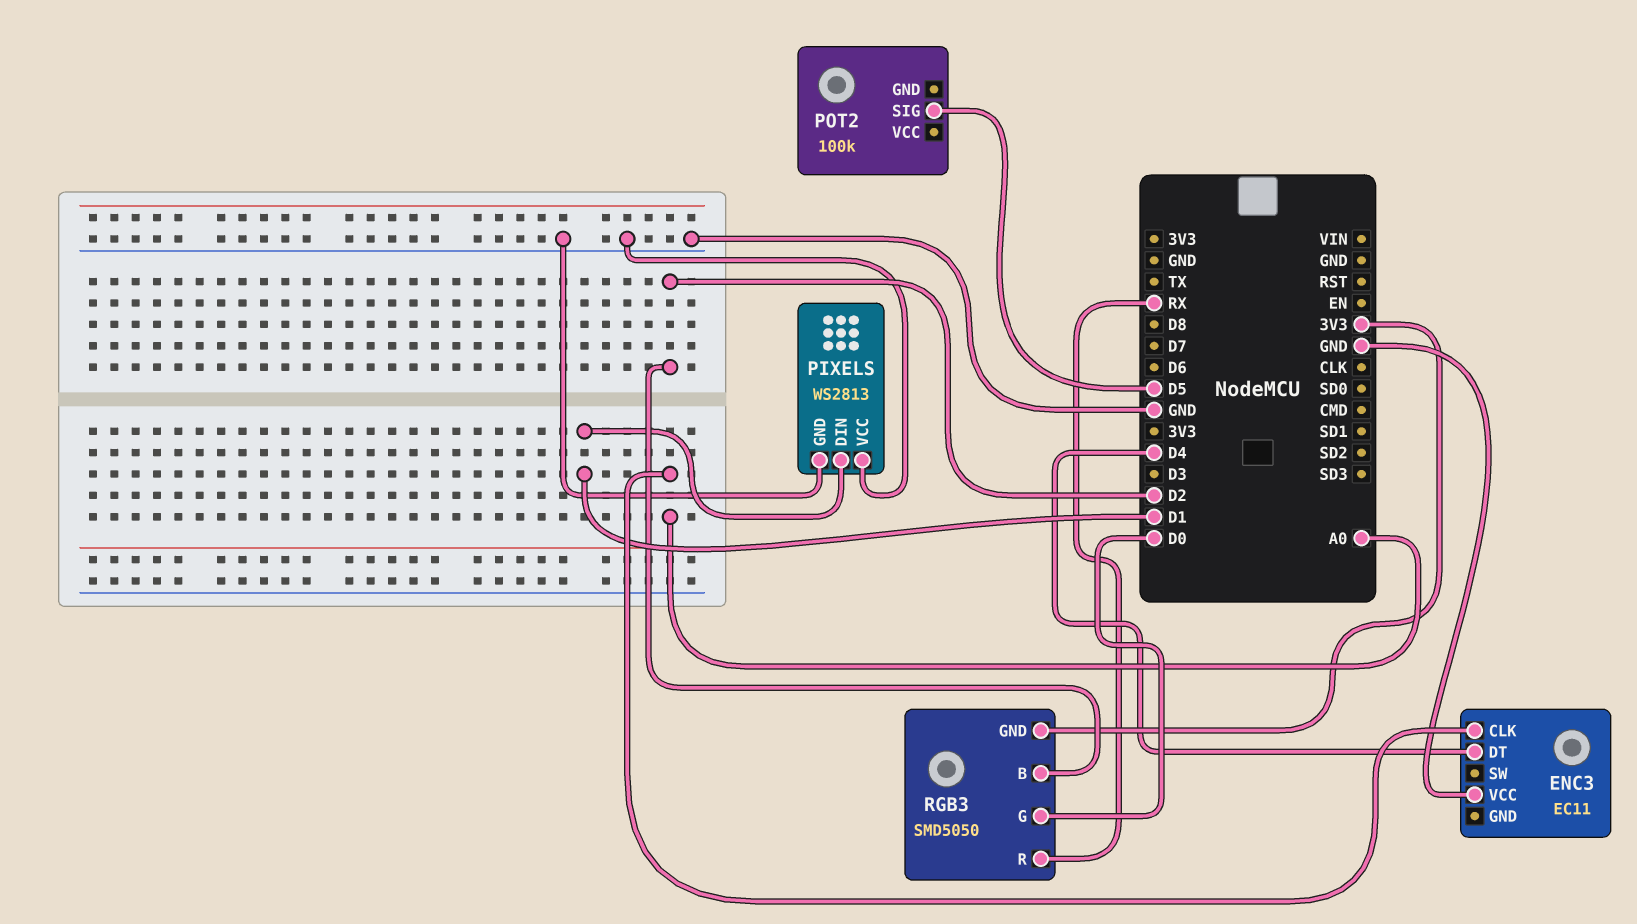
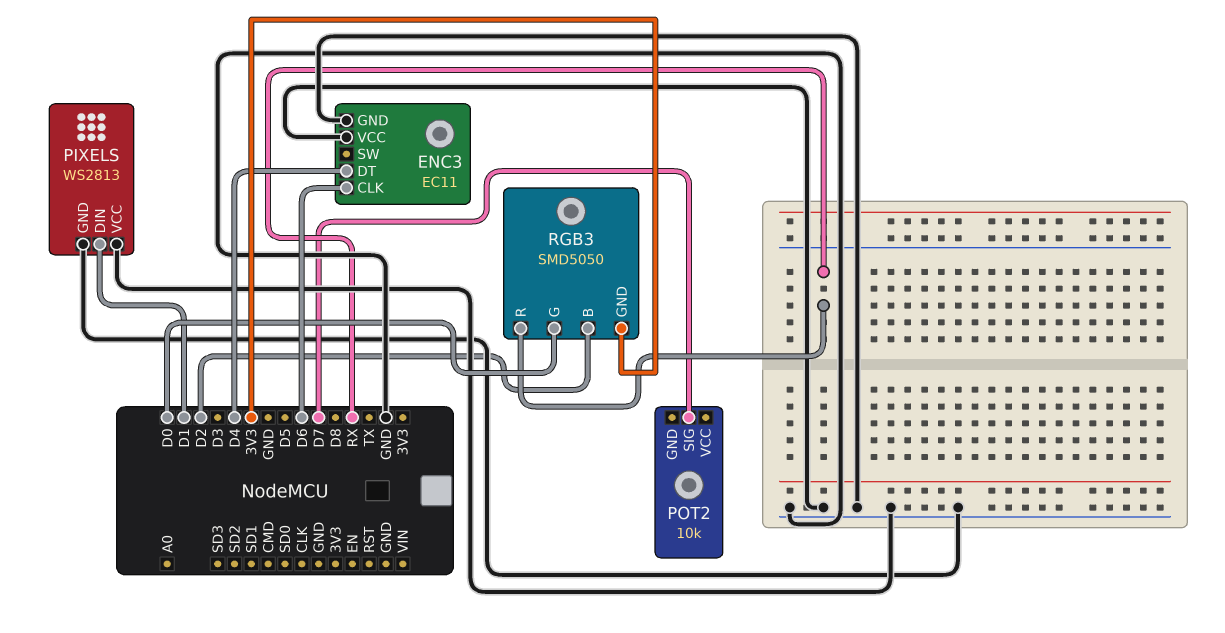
ENC3 pin CLK: A0 -> D6
ENC3 pin GND: none -> GND
POT2: 100k -> 10k
POT2 pin SIG: D5 -> D7

